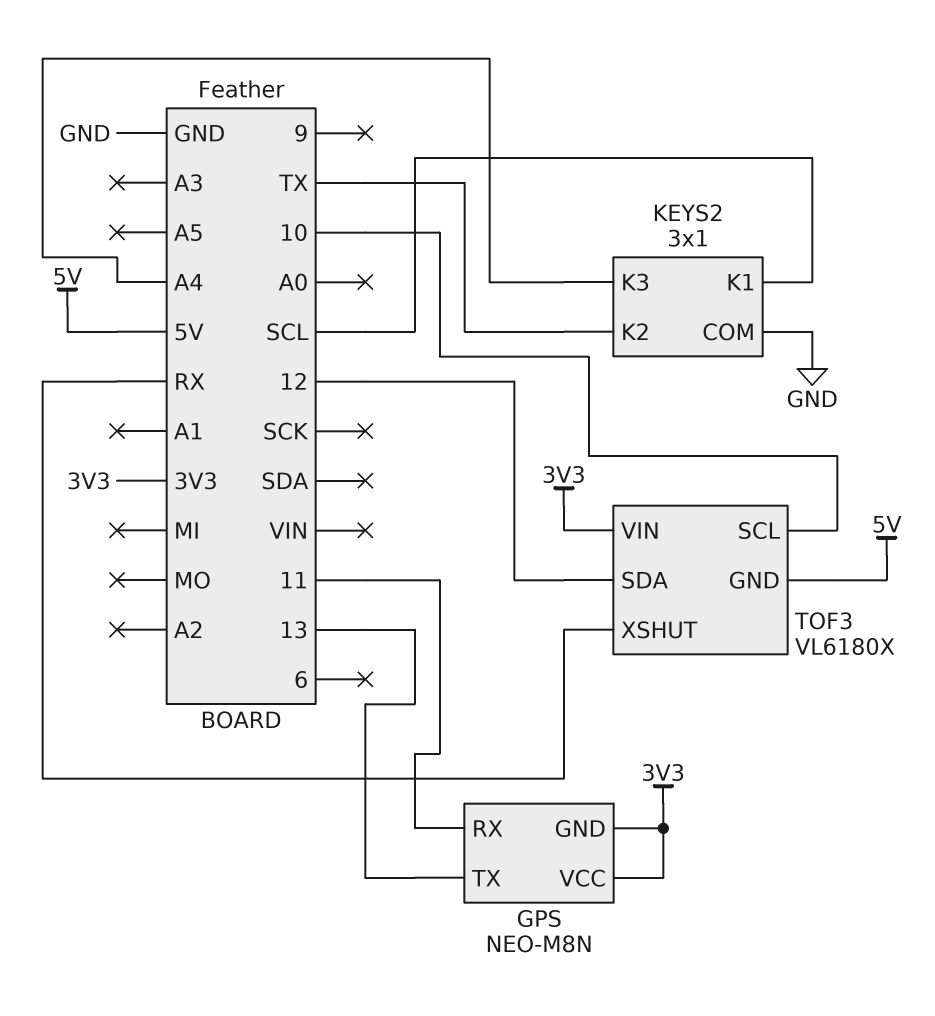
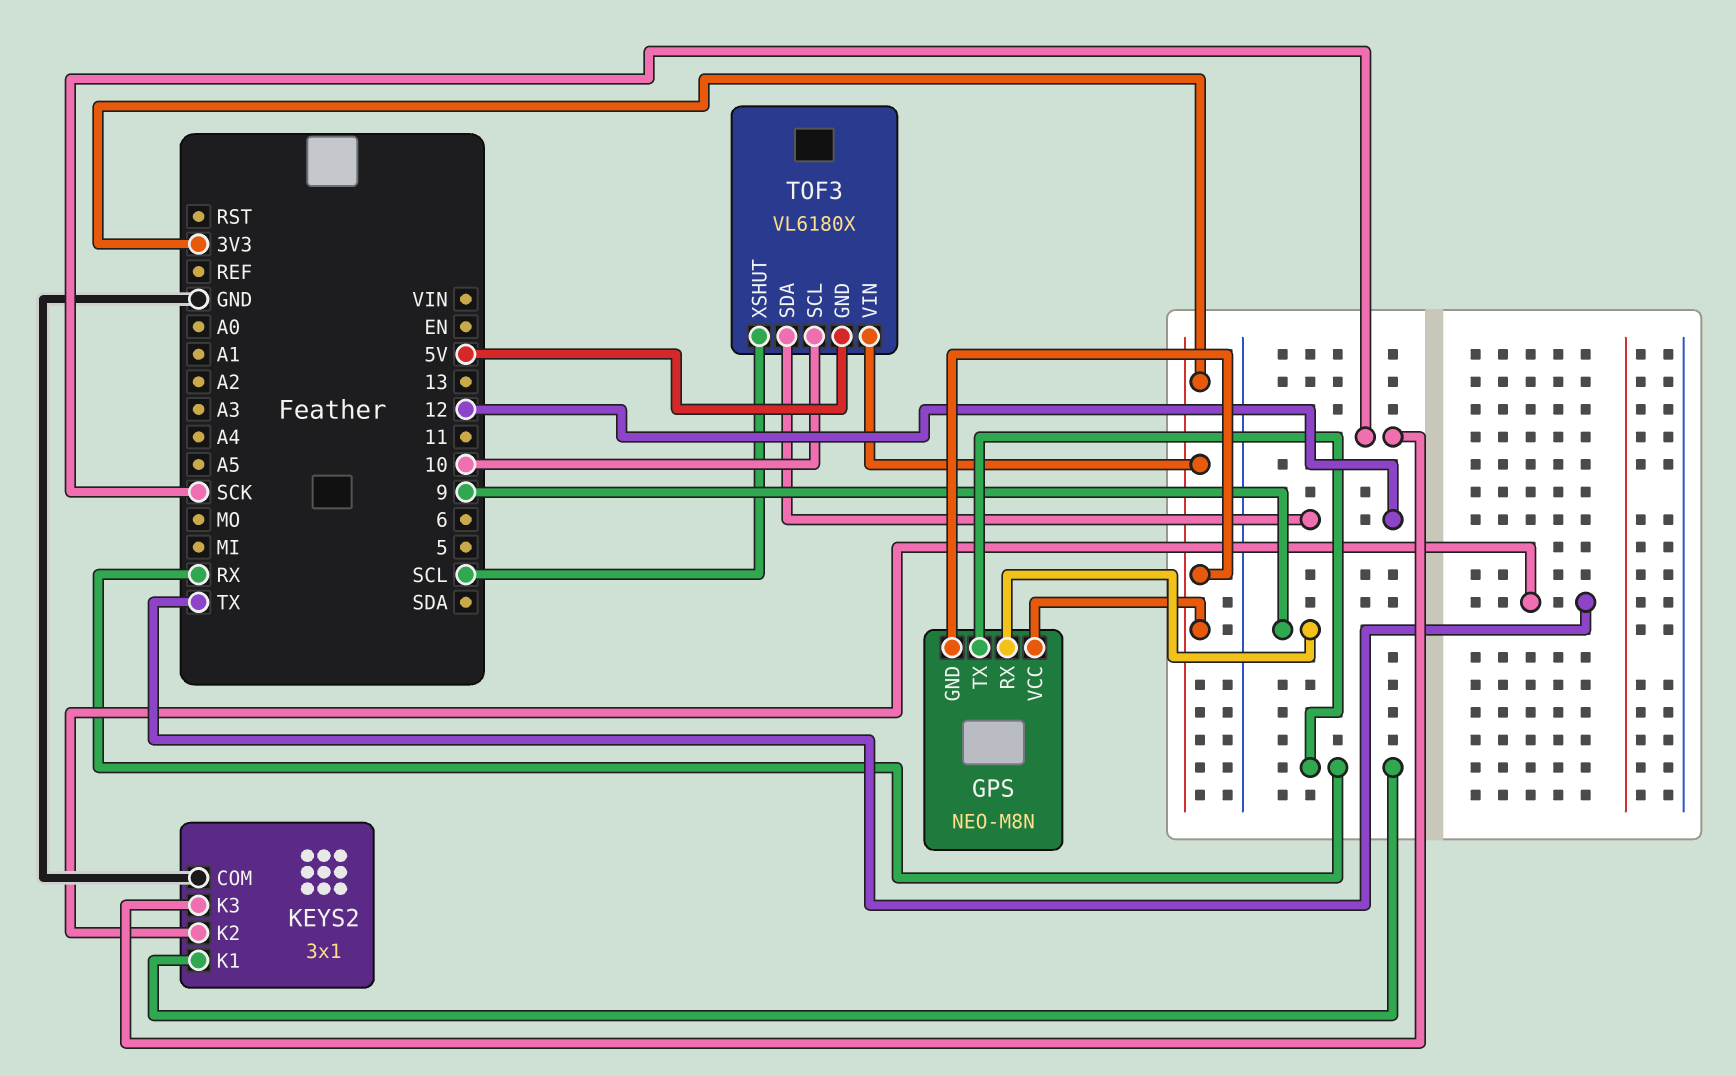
GPS pin RX: 11 -> 9
GPS pin TX: 13 -> RX
KEYS2 pin K1: SCL -> RX
KEYS2 pin K3: A4 -> SCK
TOF3 pin XSHUT: RX -> SCL

